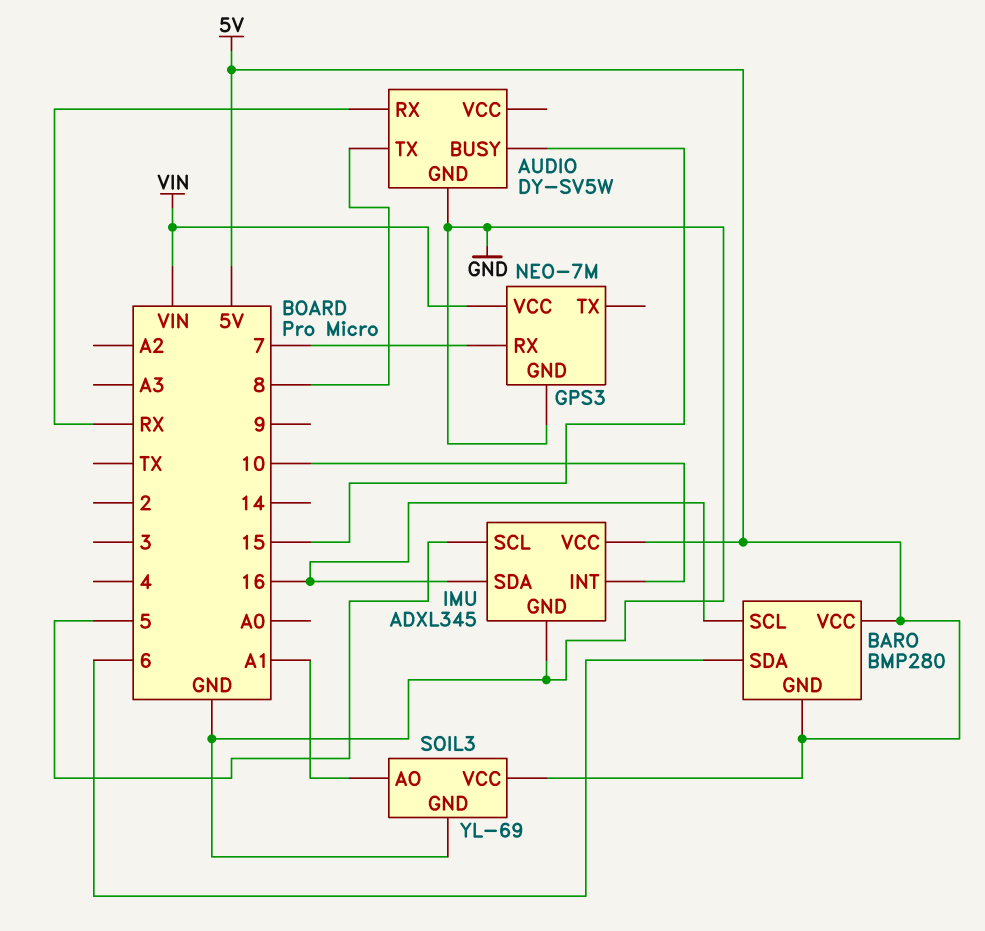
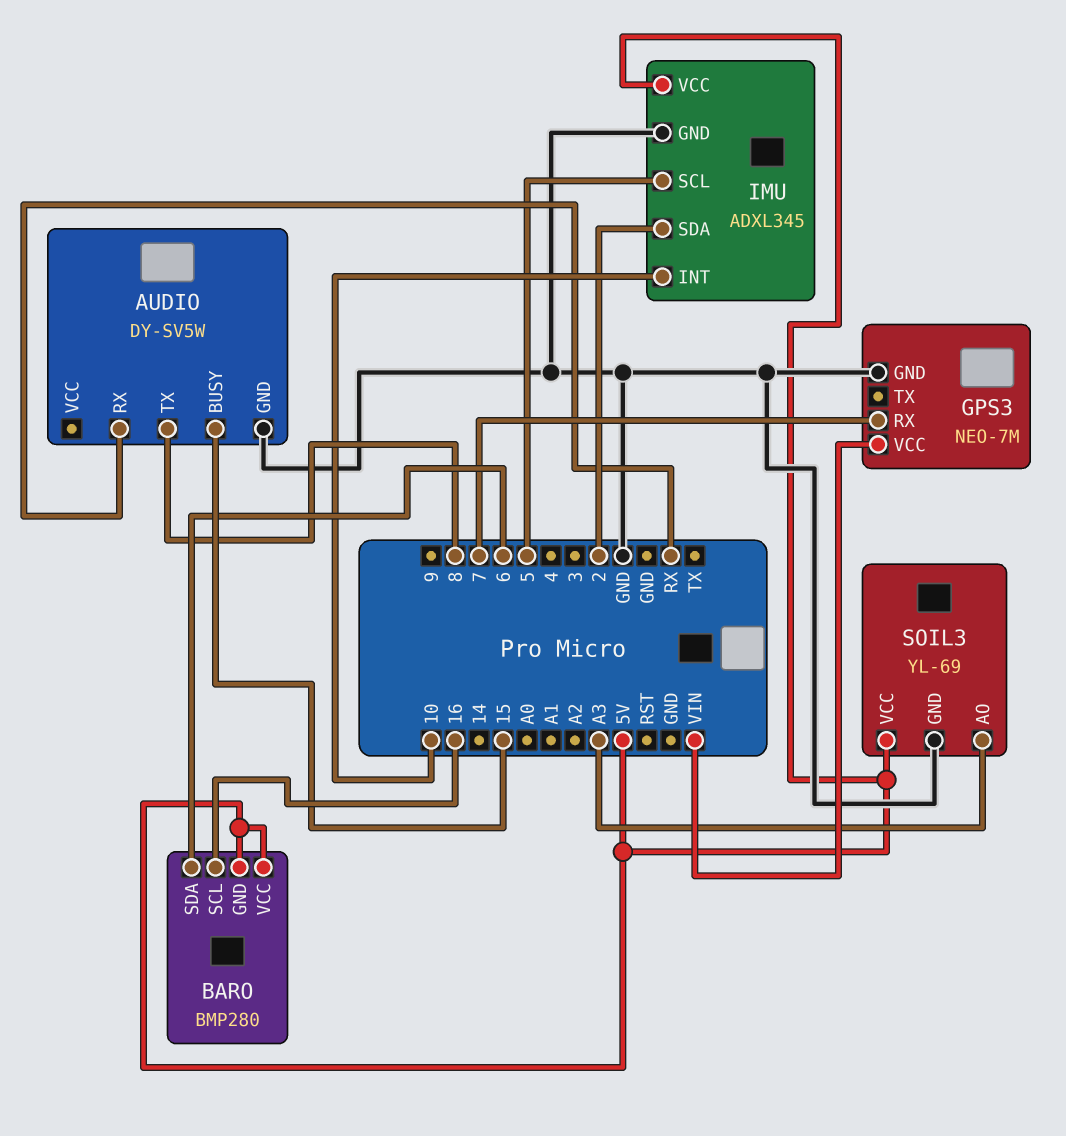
IMU pin SDA: 16 -> 2
SOIL3 pin AO: A1 -> A3

